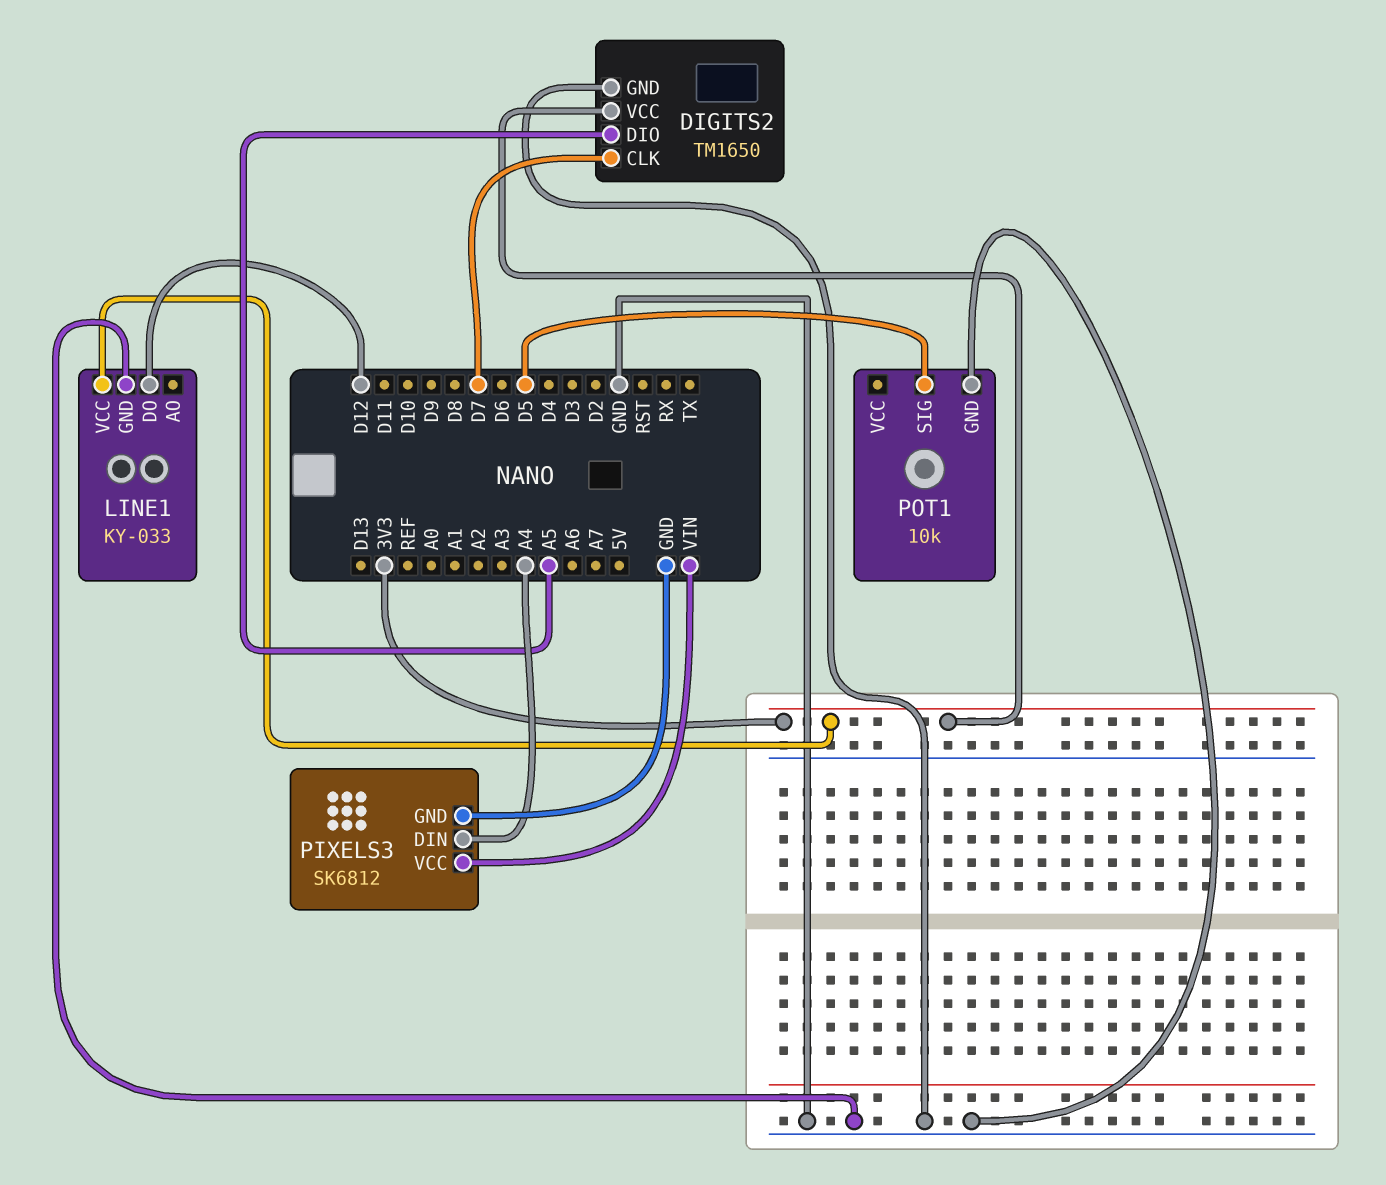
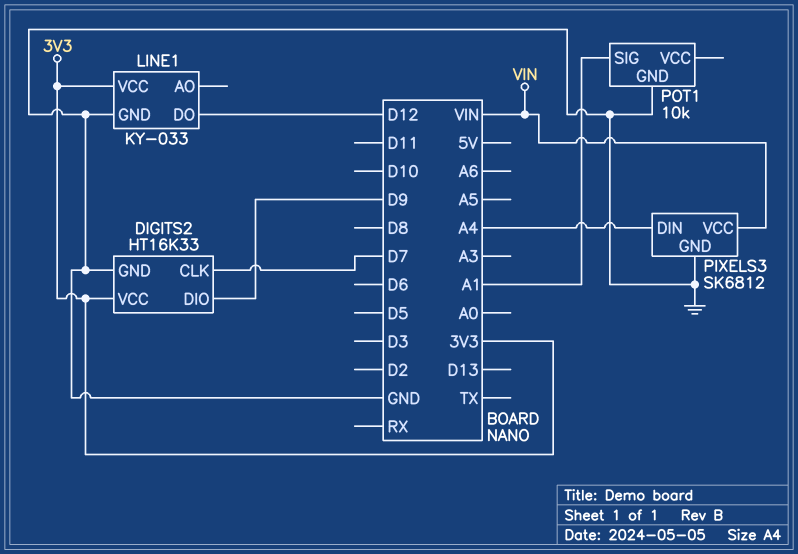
DIGITS2: TM1650 -> HT16K33
DIGITS2 pin DIO: A5 -> D9
POT1 pin SIG: D5 -> A1

